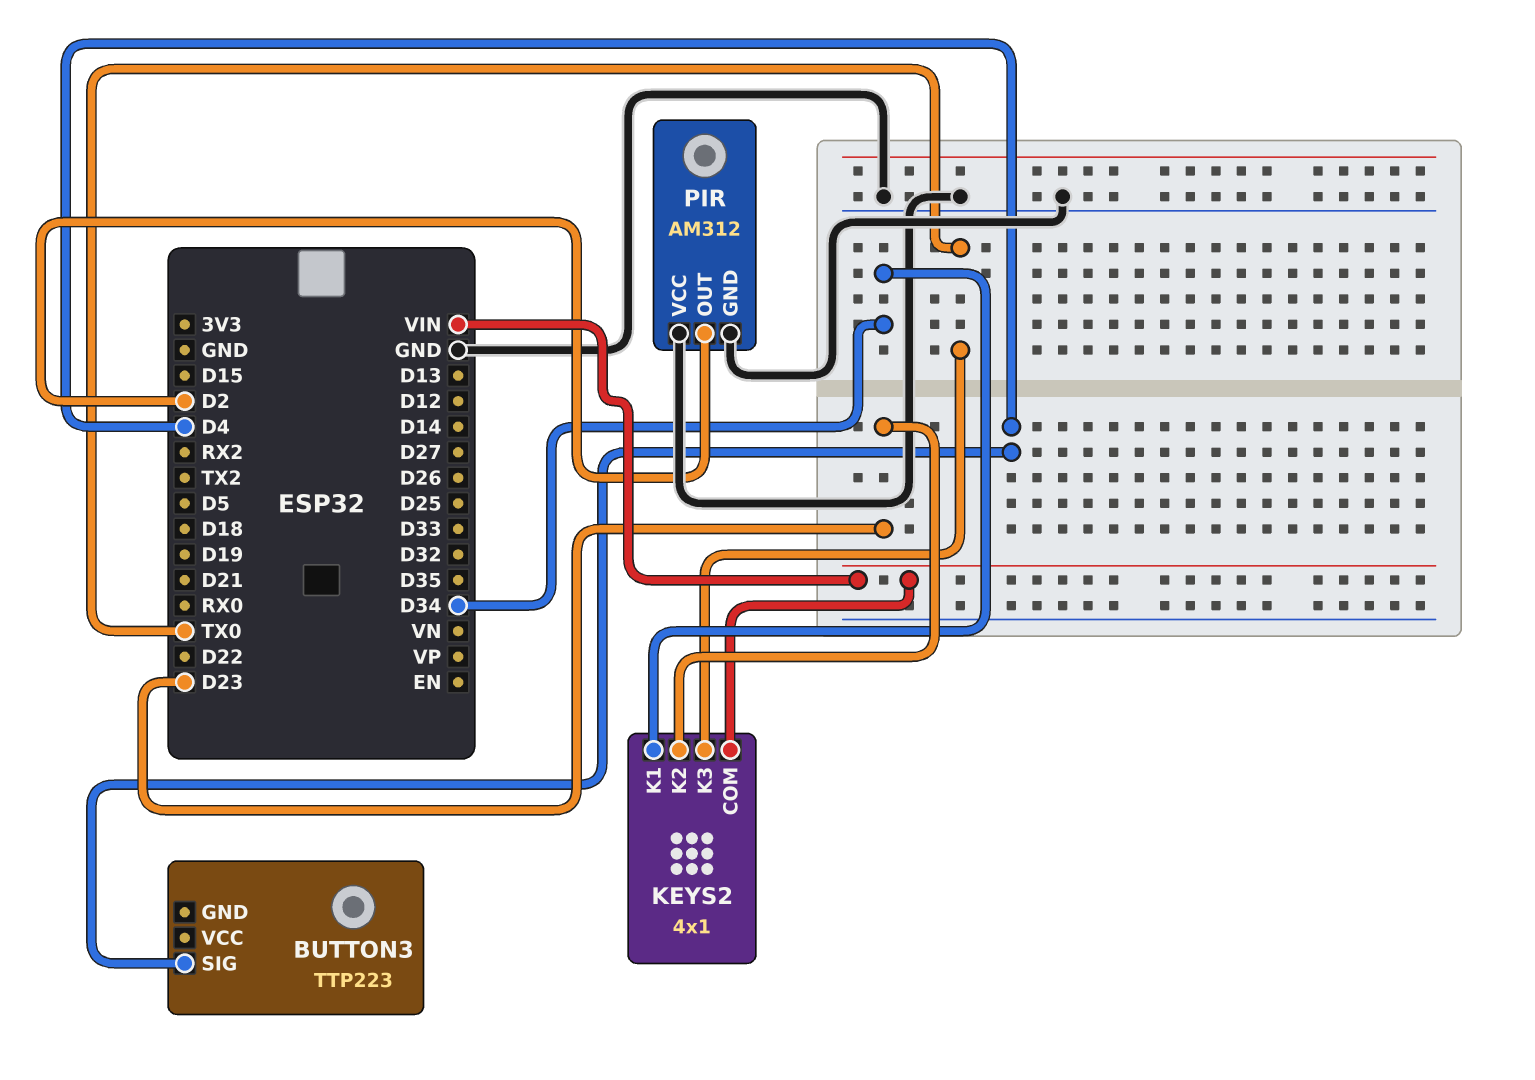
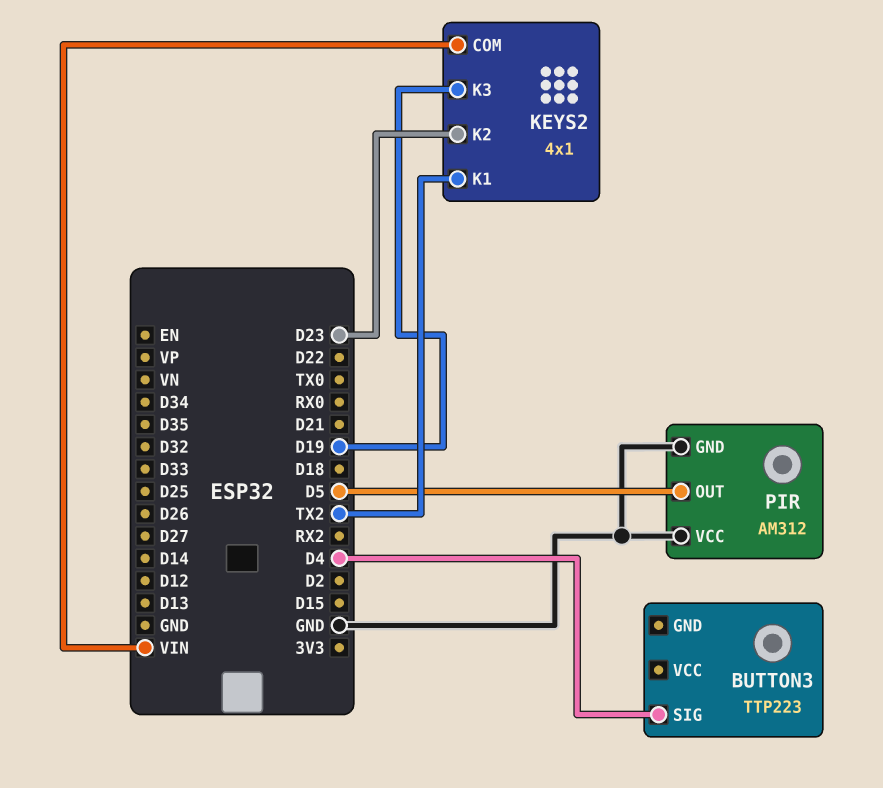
KEYS2 pin K1: D34 -> TX2
KEYS2 pin K3: TX0 -> D19
PIR pin OUT: D2 -> D5

